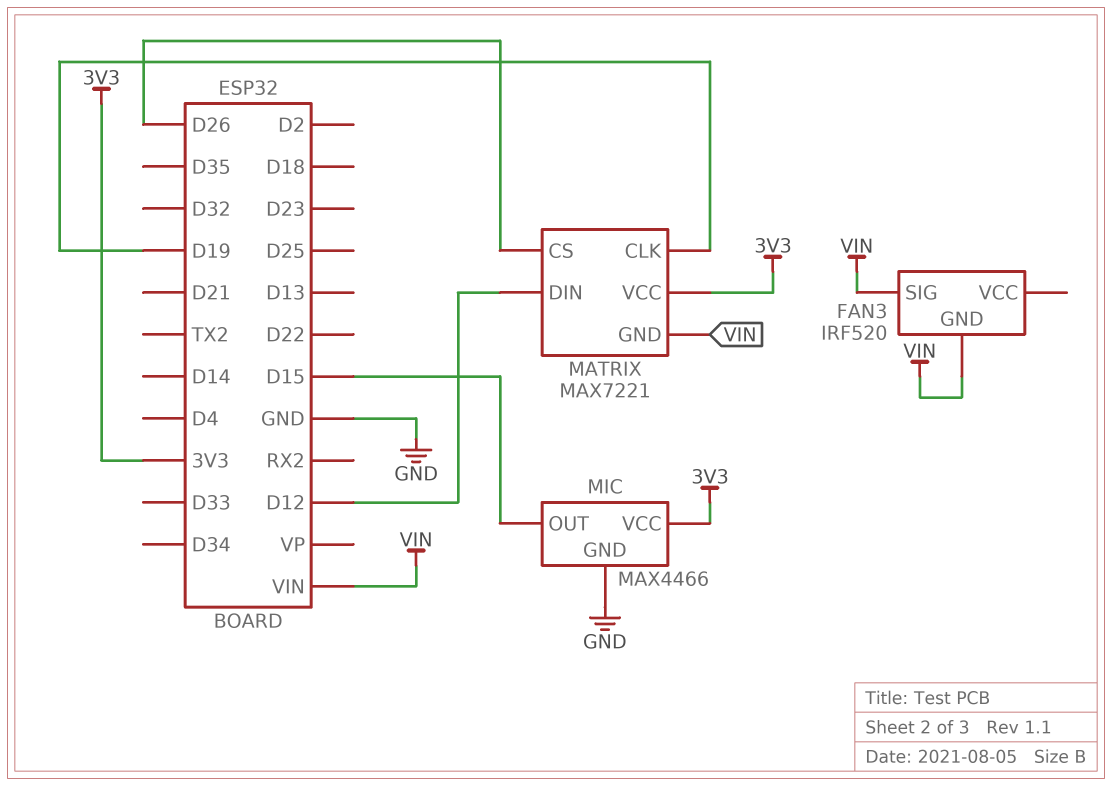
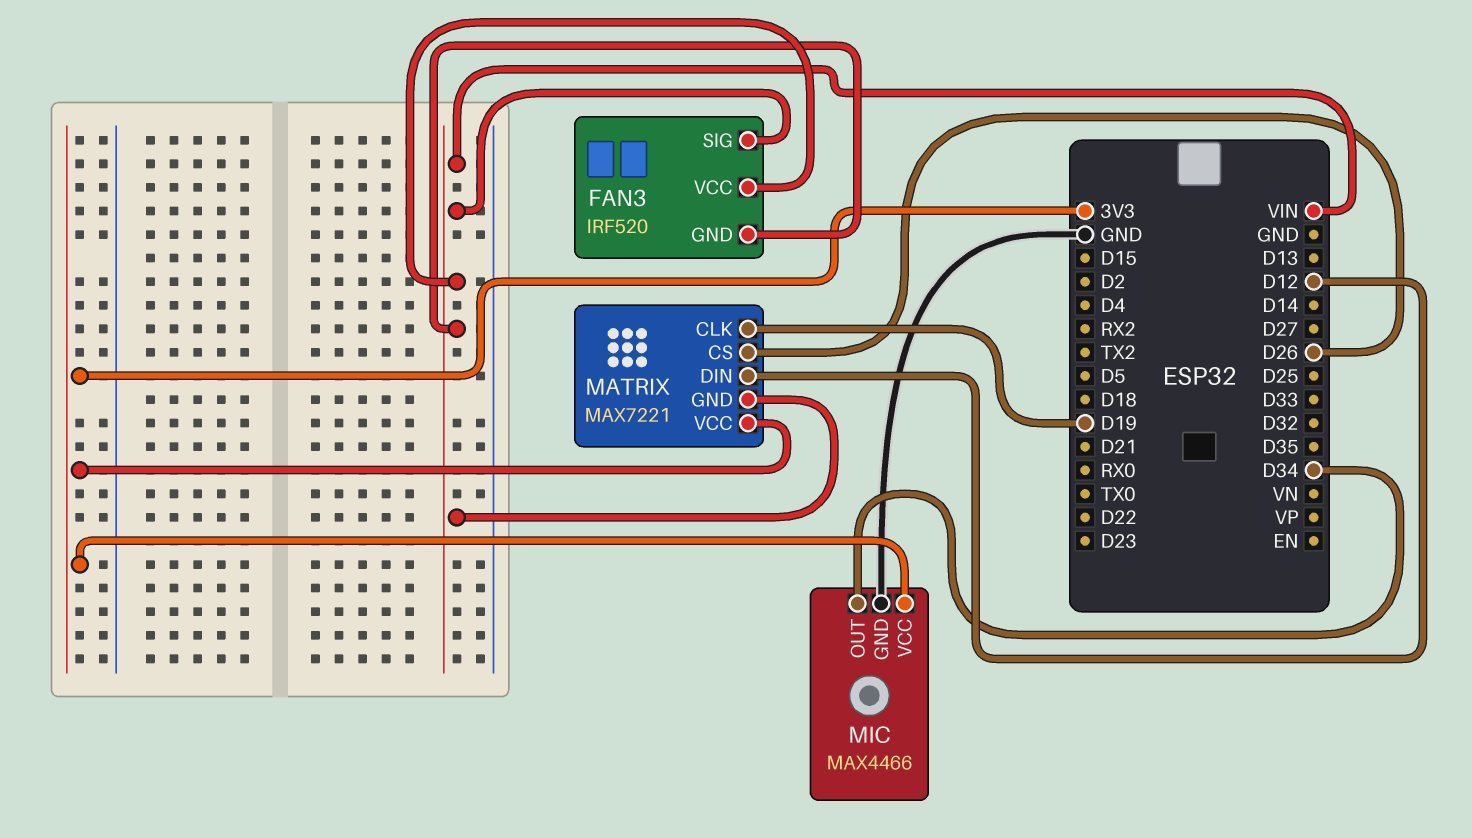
FAN3 pin VCC: none -> VIN
MIC pin OUT: D15 -> D34

